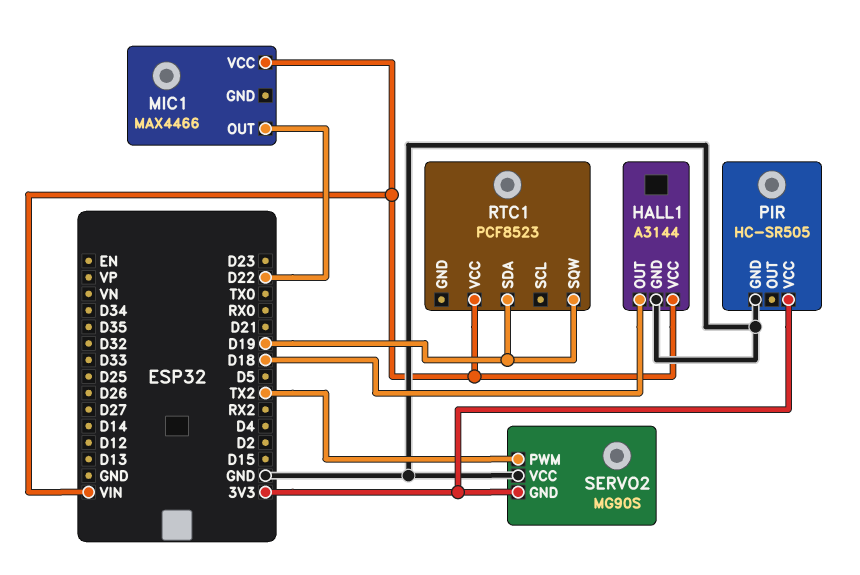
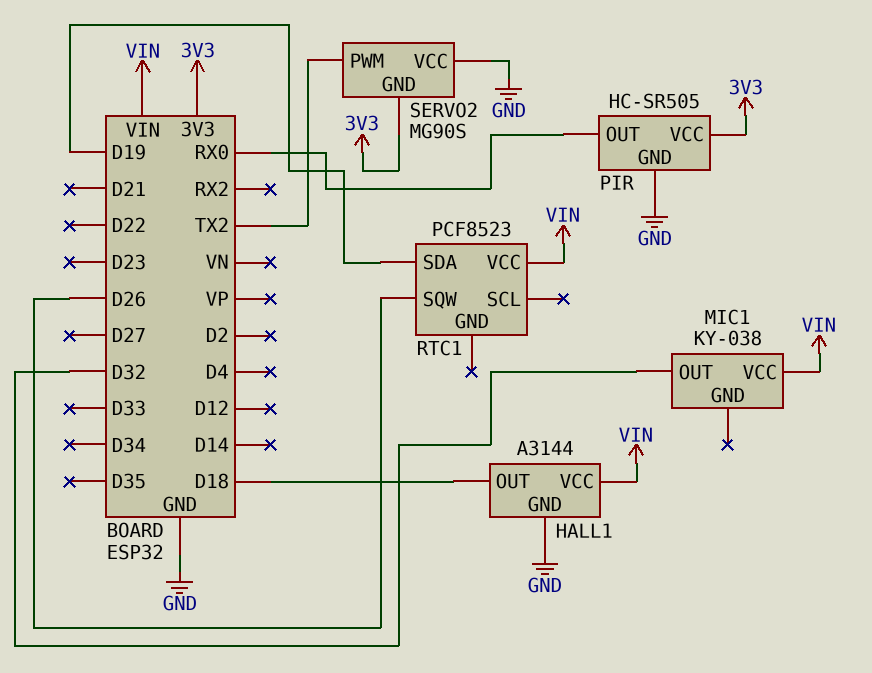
MIC1: MAX4466 -> KY-038
MIC1 pin OUT: D22 -> D32
PIR pin OUT: none -> RX0
RTC1 pin SQW: D19 -> D26

